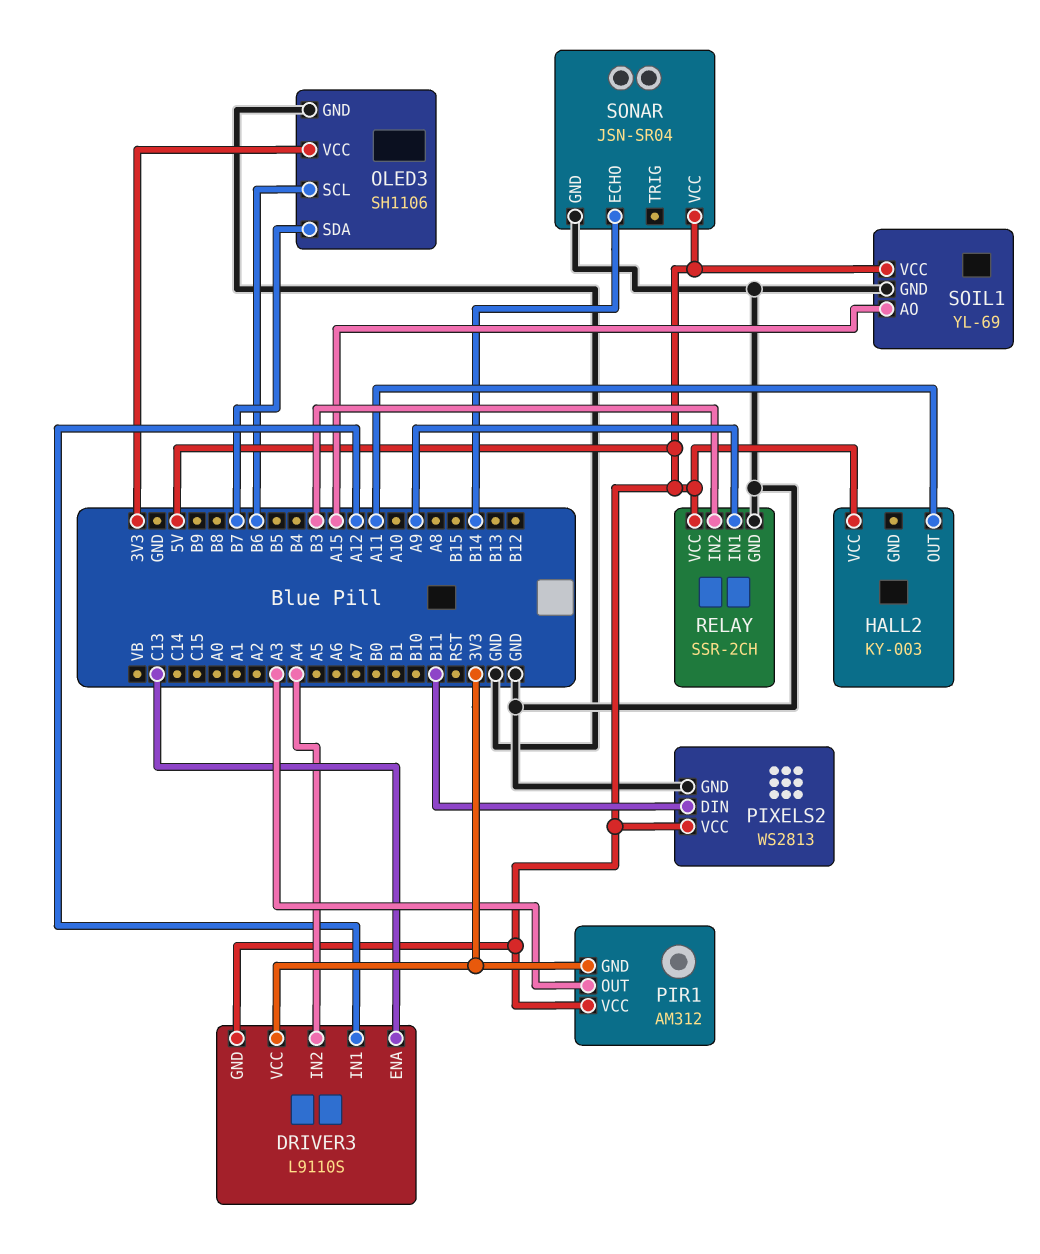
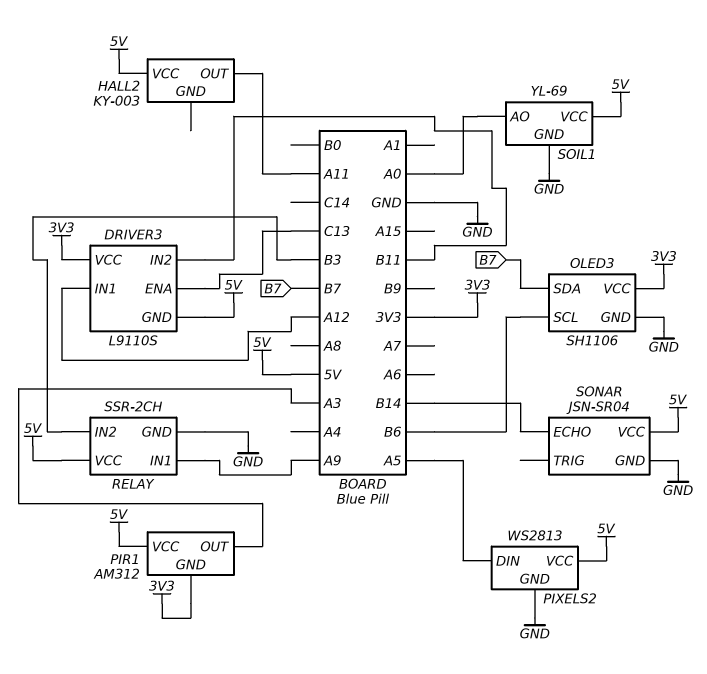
DRIVER3 pin IN2: A4 -> B11
PIXELS2 pin DIN: B11 -> A5
SOIL1 pin AO: A15 -> A0

